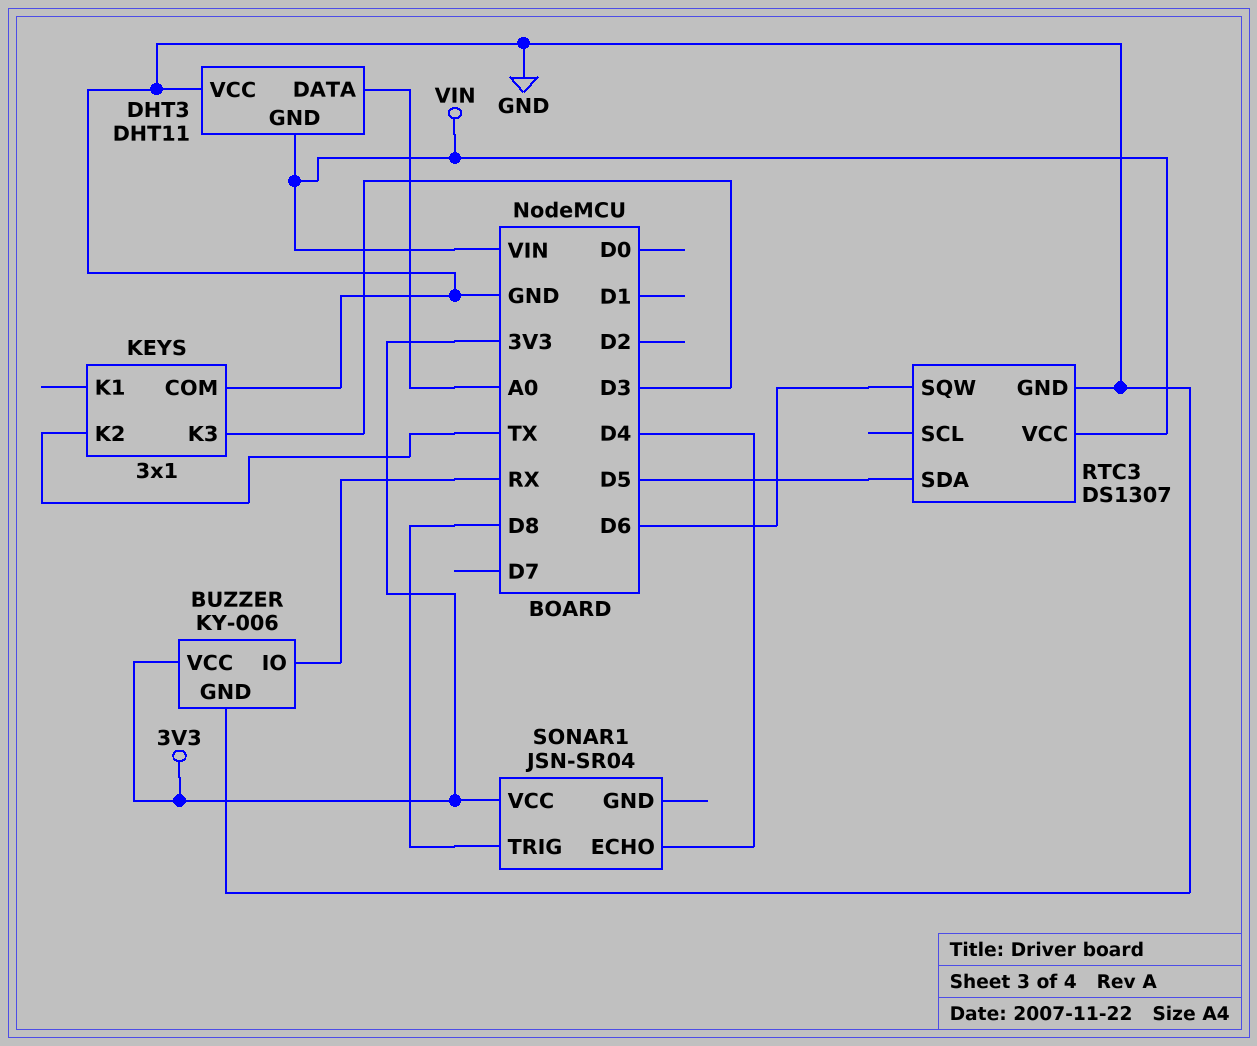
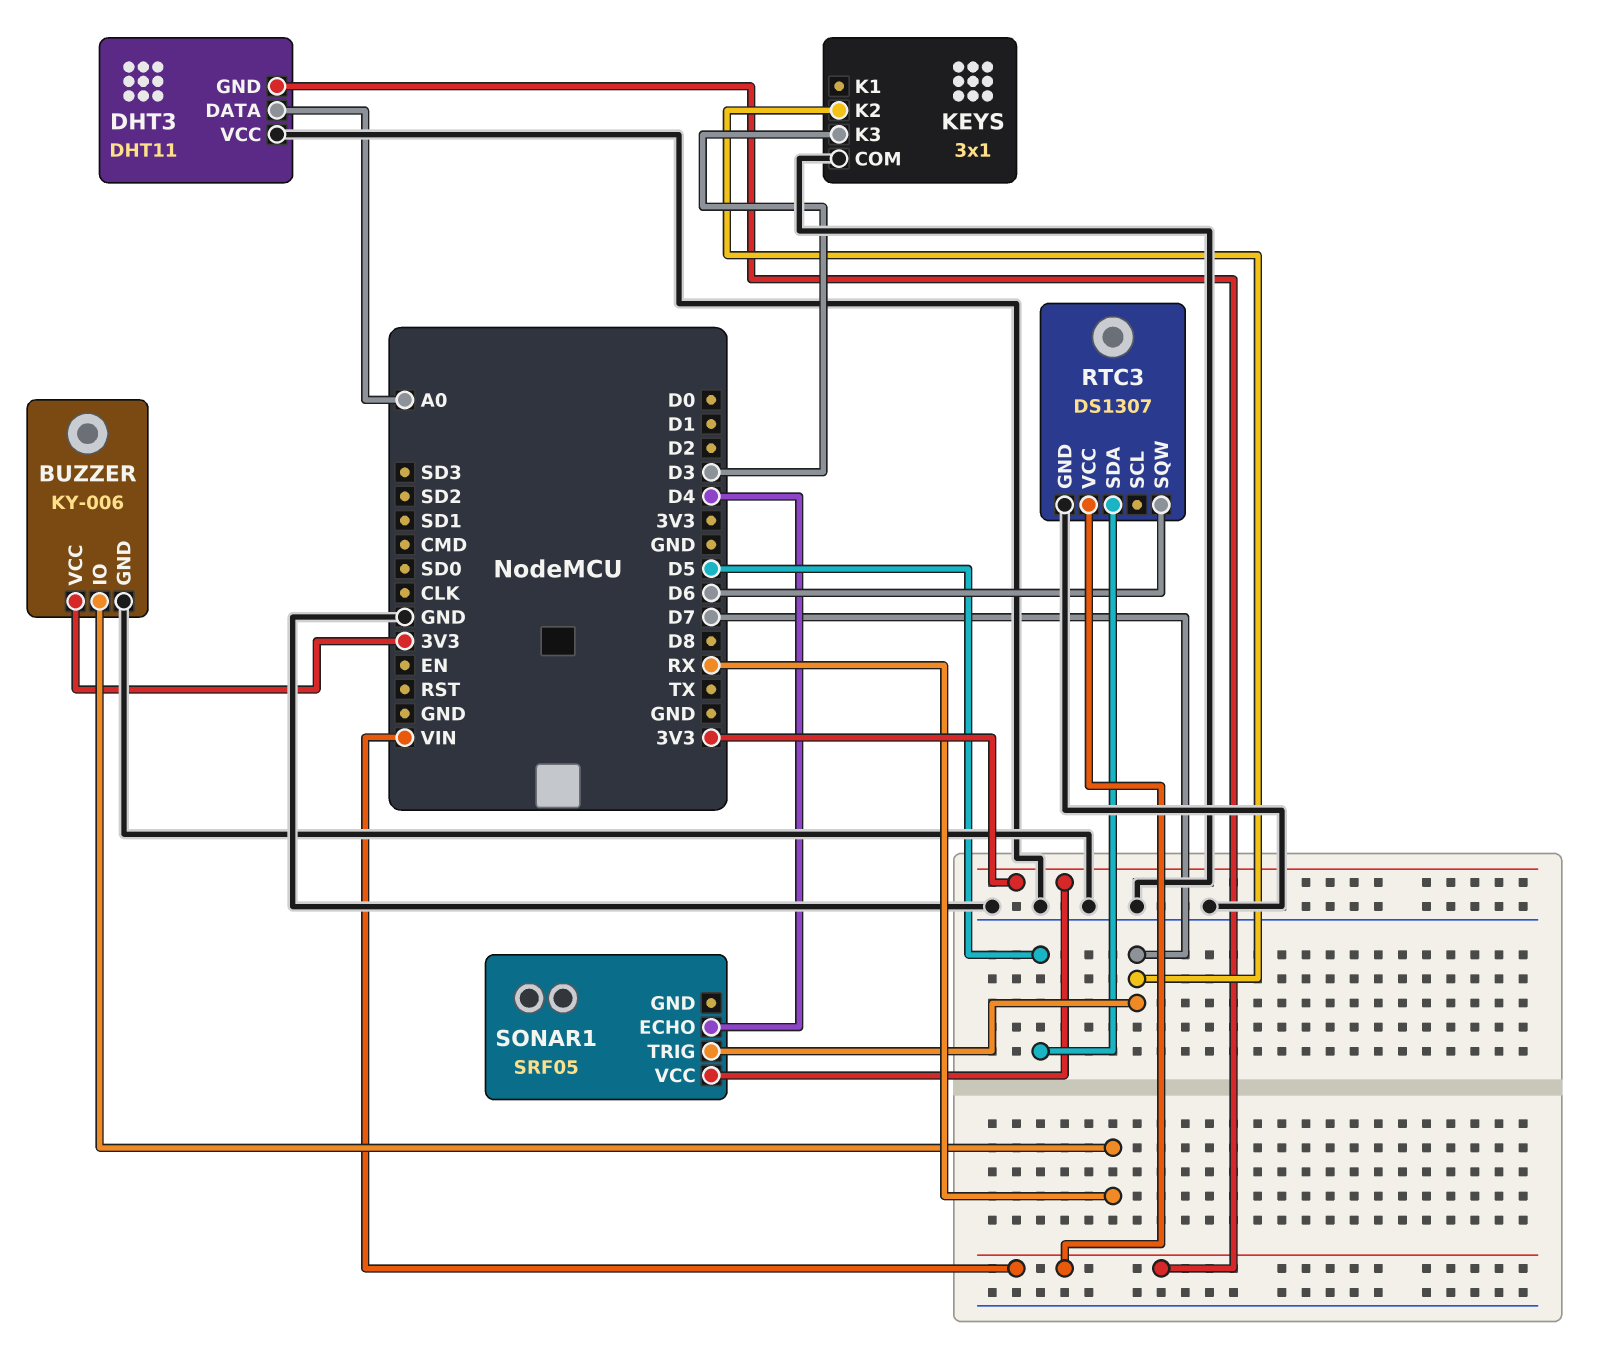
KEYS pin K2: TX -> D7
SONAR1: JSN-SR04 -> SRF05
SONAR1 pin TRIG: D8 -> D7

